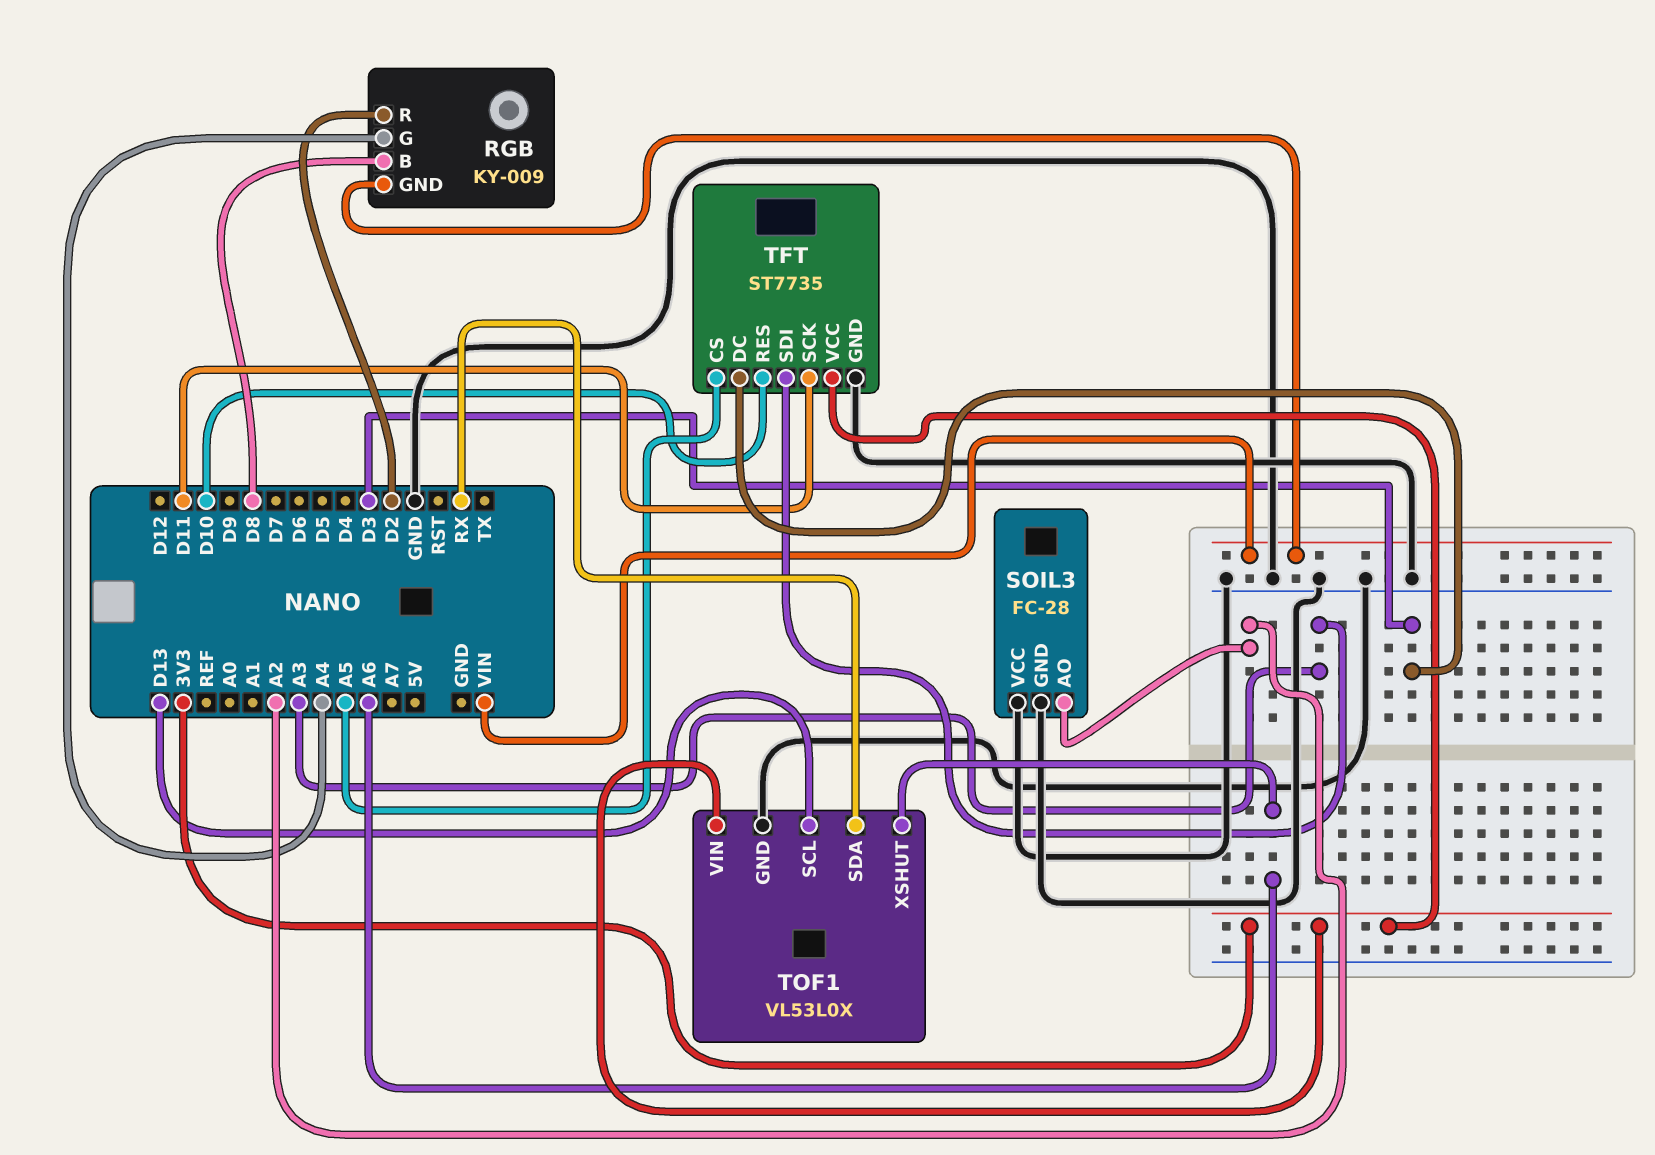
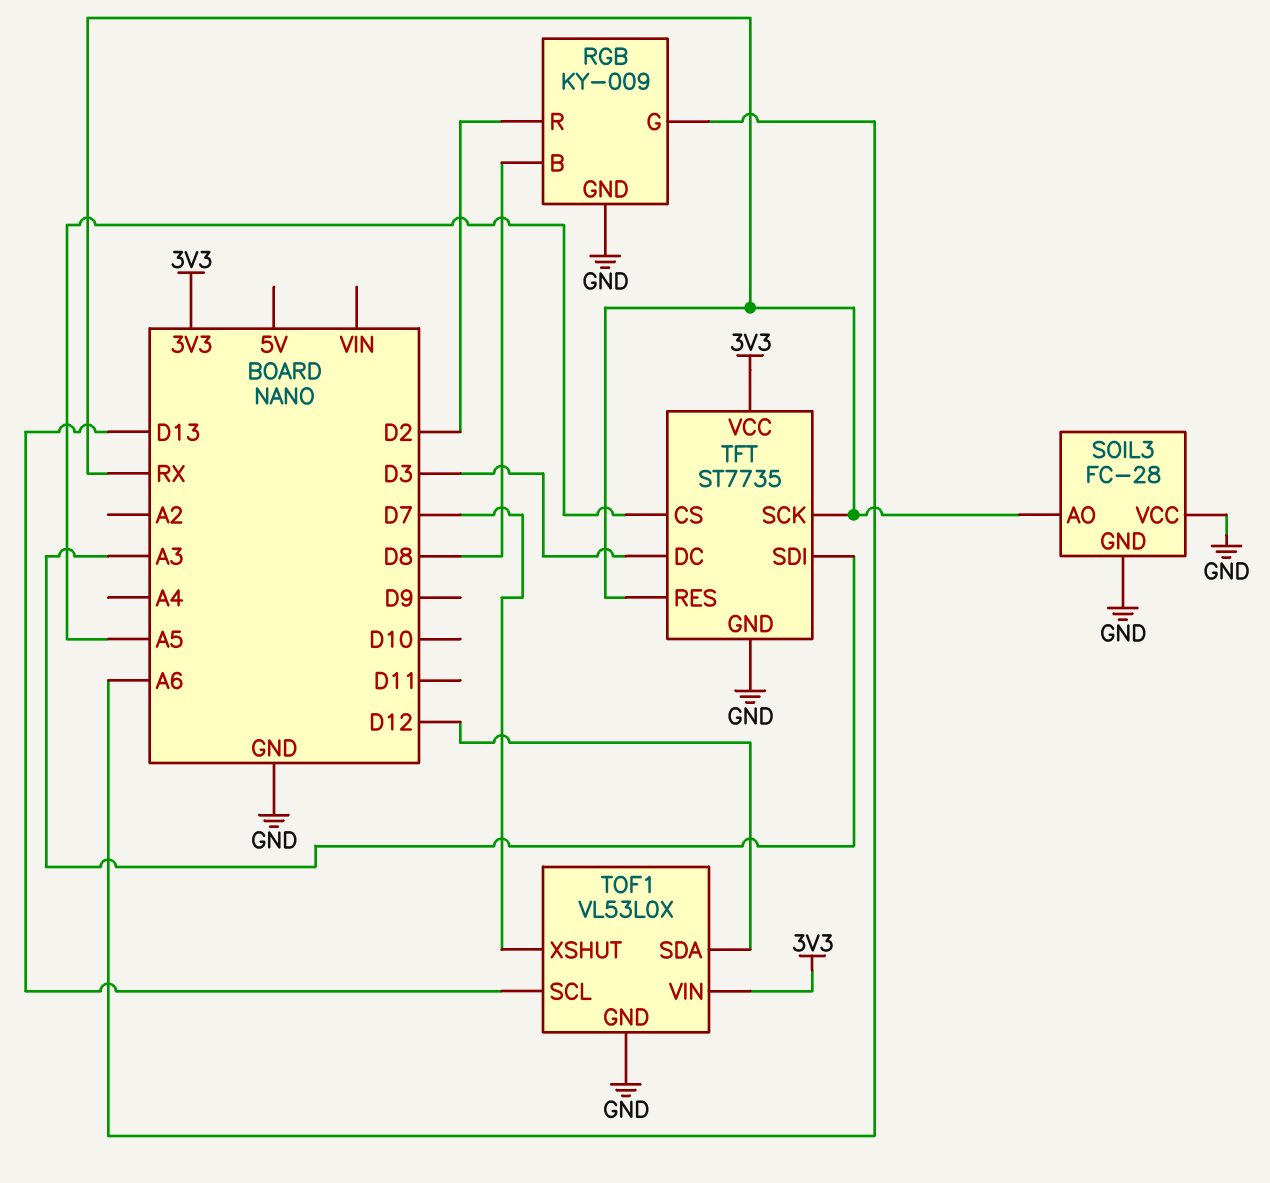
RGB pin G: A4 -> A6
RGB pin GND: VIN -> GND
SOIL3 pin AO: A2 -> RX
TFT pin RES: D10 -> RX
TFT pin SCK: D11 -> RX
TOF1 pin SDA: RX -> D12
TOF1 pin XSHUT: A6 -> D7

